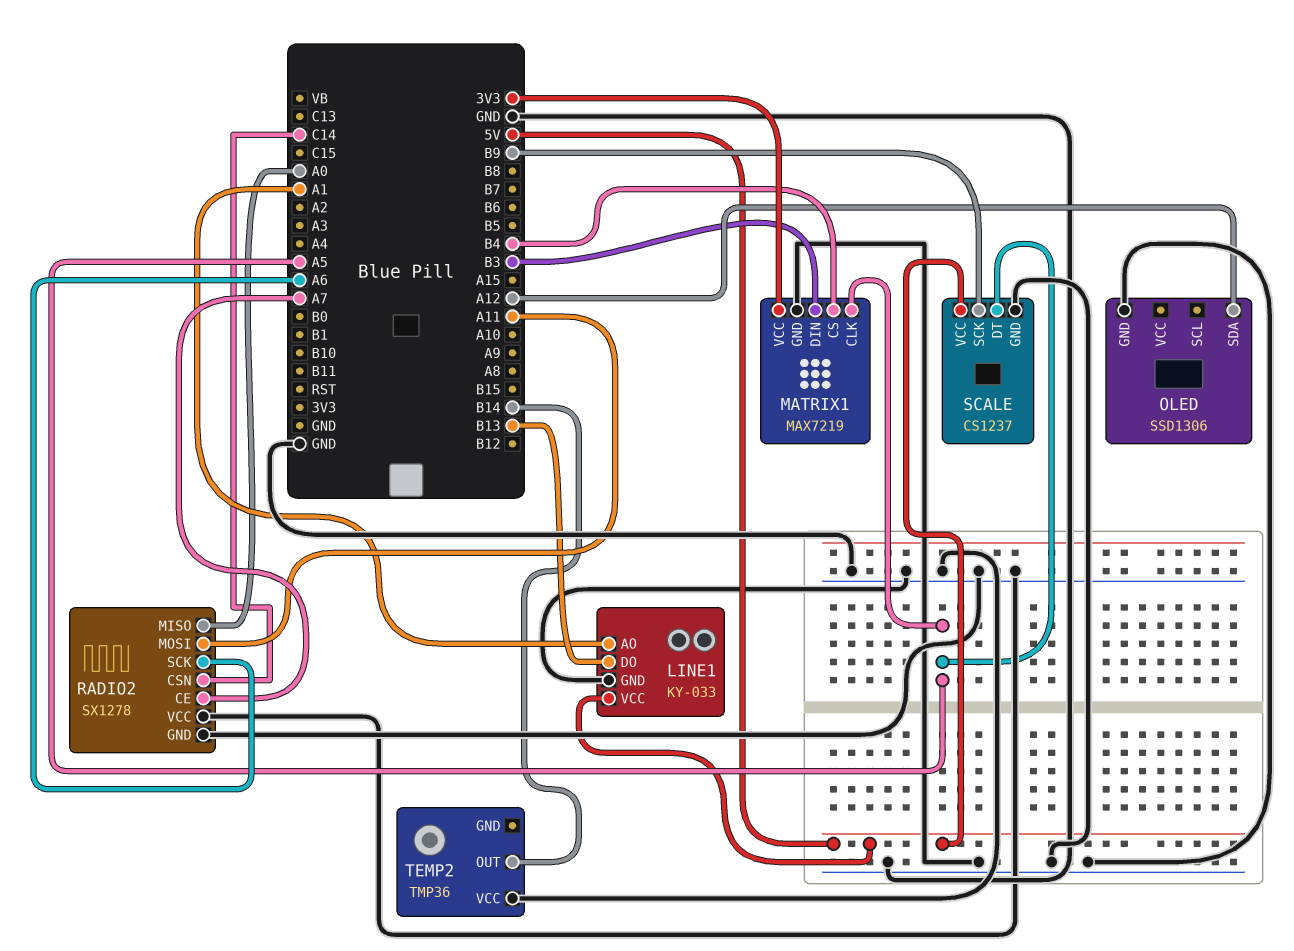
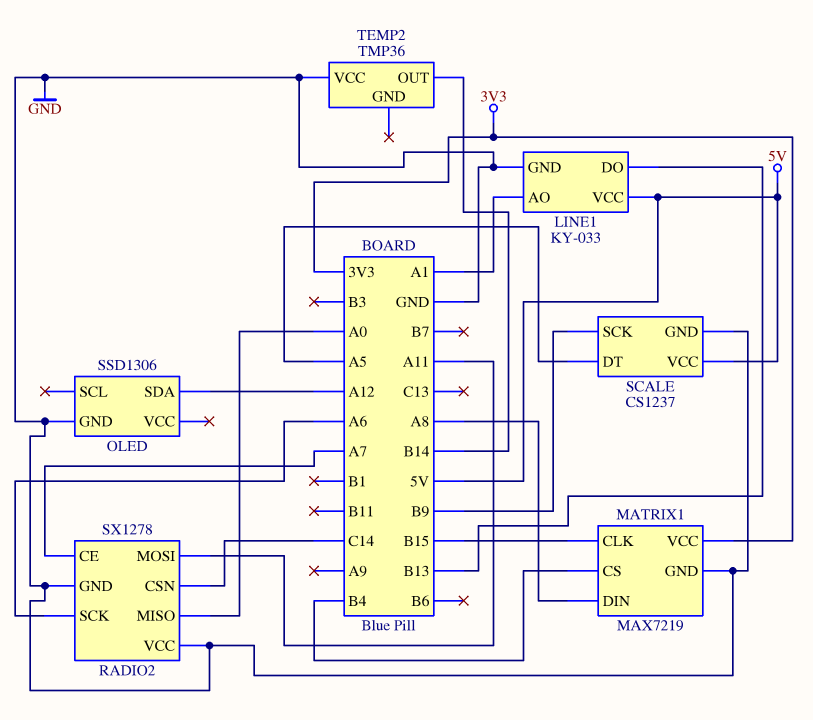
MATRIX1 pin CLK: A5 -> B15
MATRIX1 pin DIN: B3 -> A8

